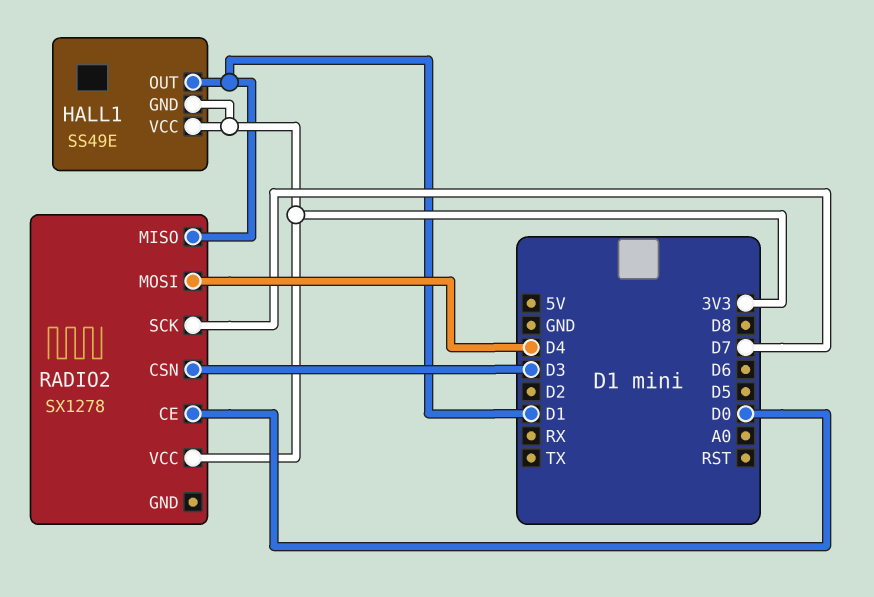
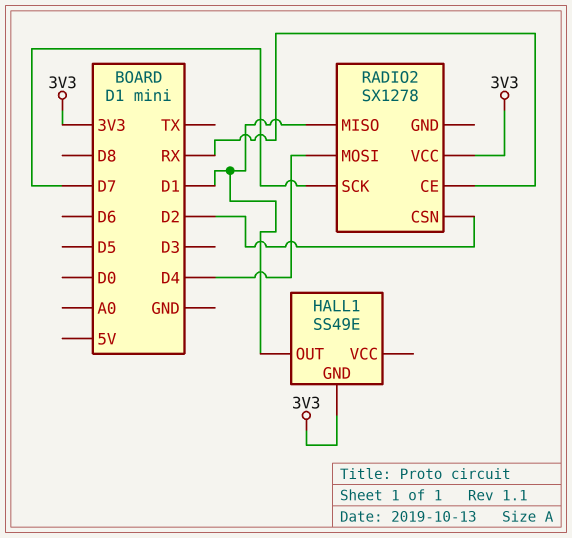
HALL1 pin VCC: 3V3 -> none
RADIO2 pin CE: D0 -> RX
RADIO2 pin CSN: D3 -> D2

